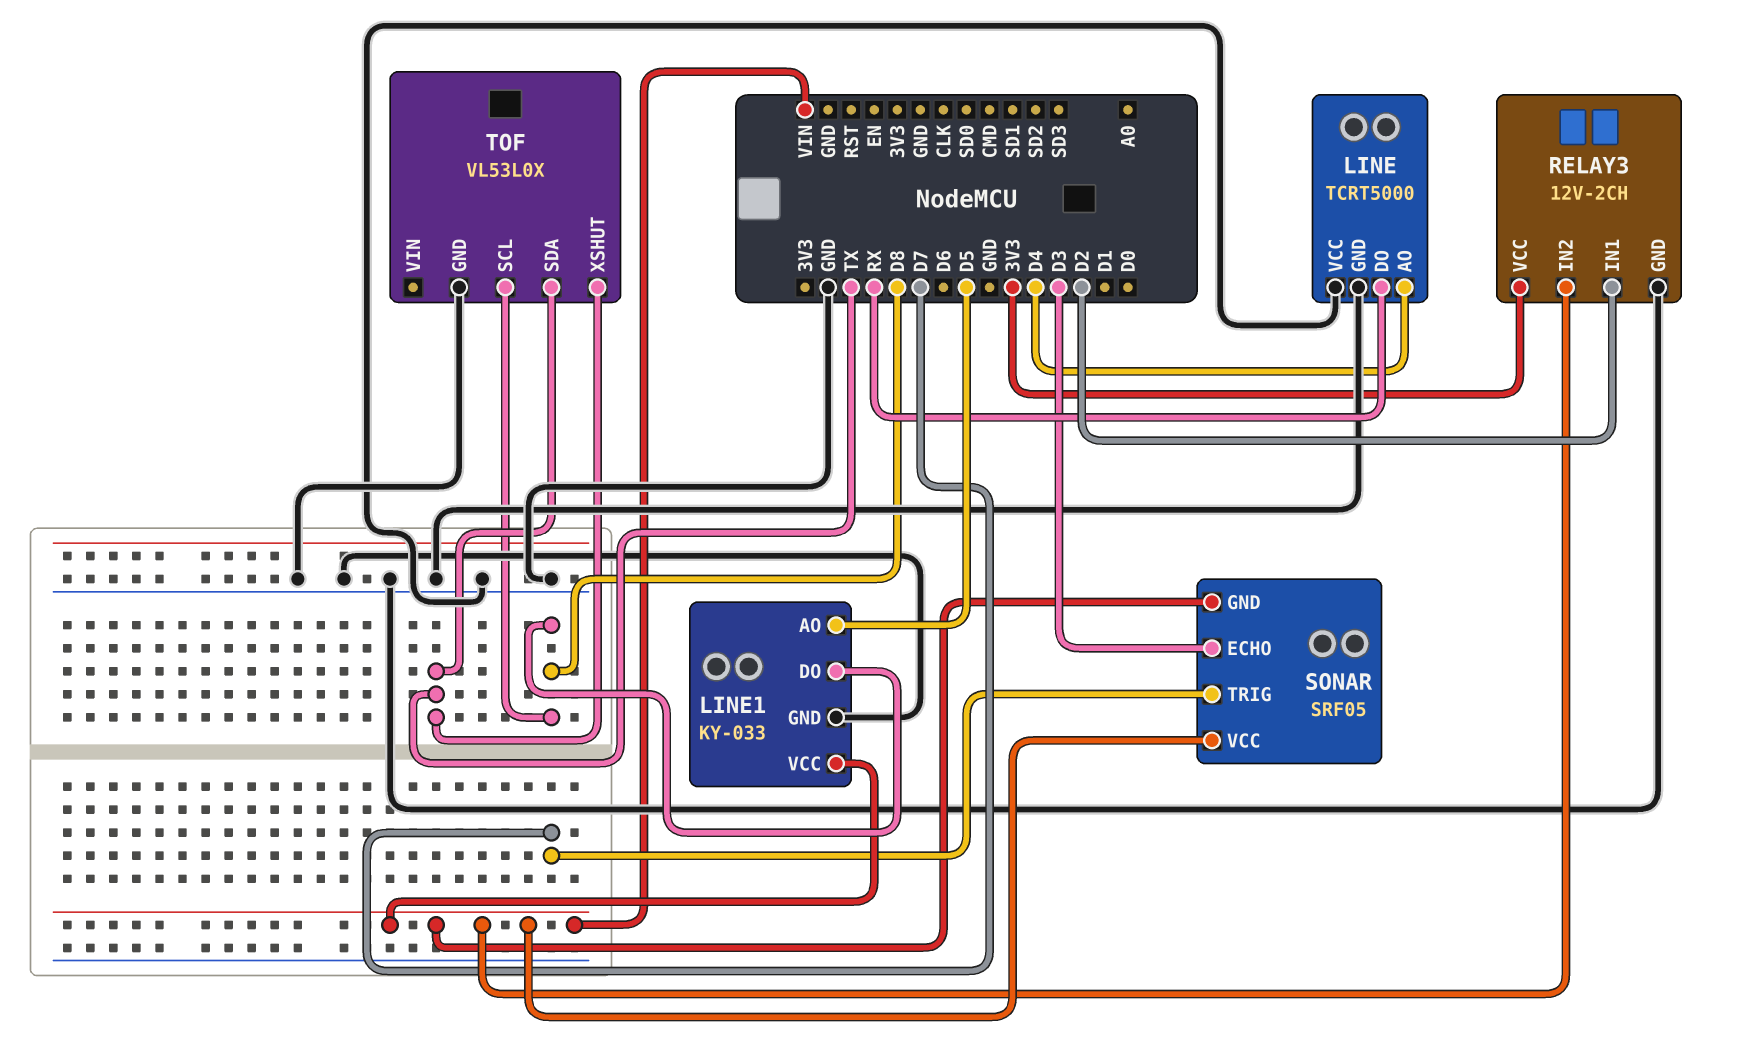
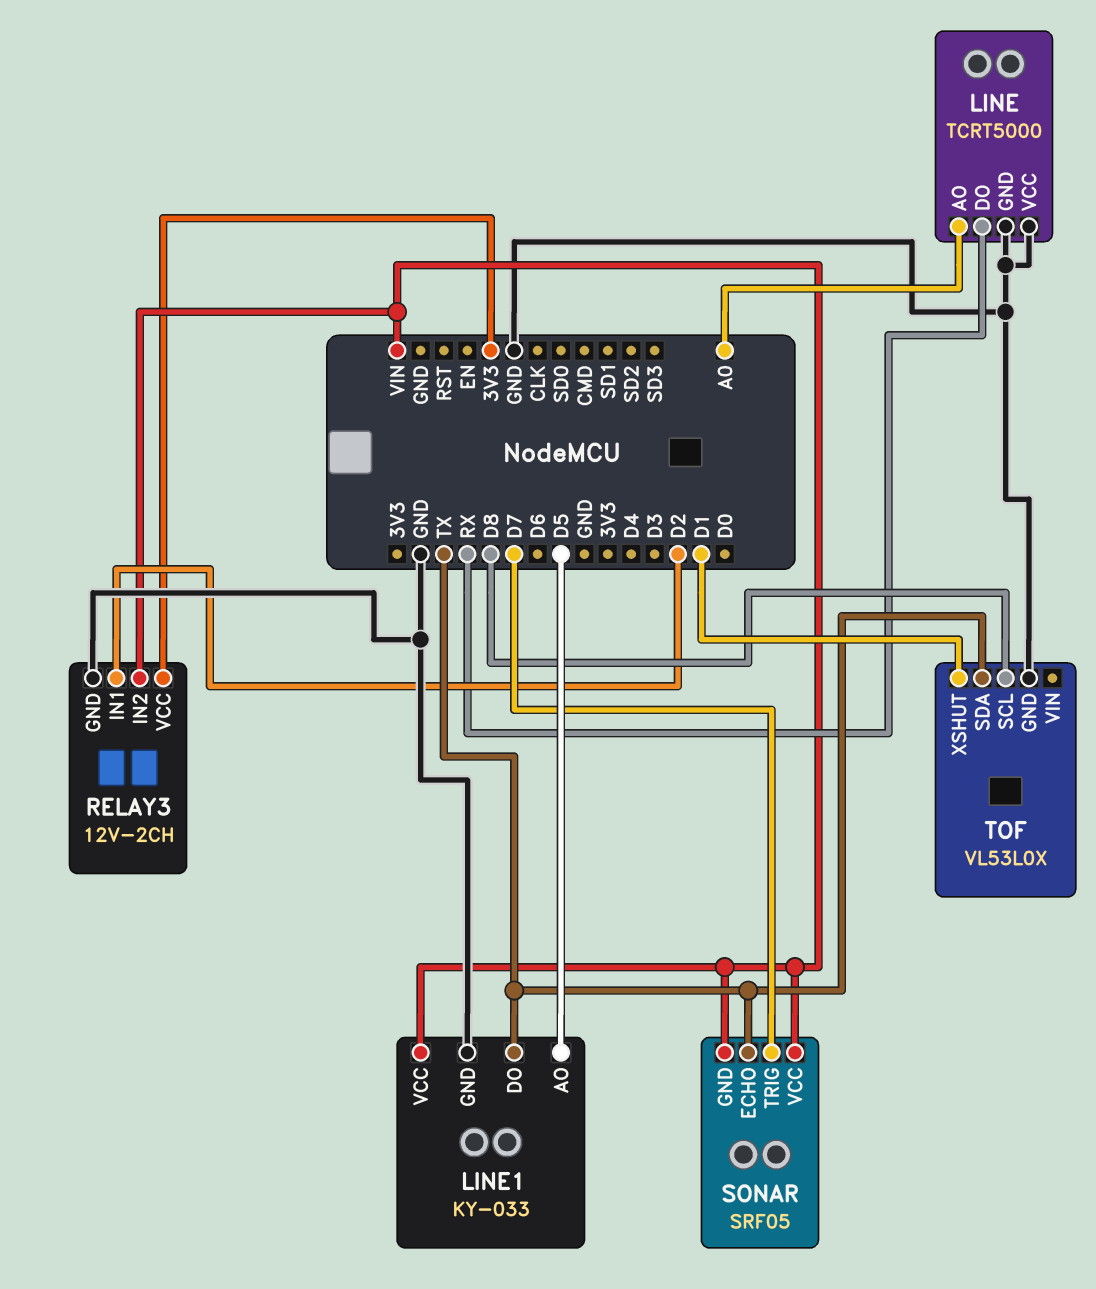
LINE pin AO: D4 -> A0
LINE1 pin DO: D8 -> TX
SONAR pin ECHO: D3 -> TX
TOF pin XSHUT: TX -> D1

